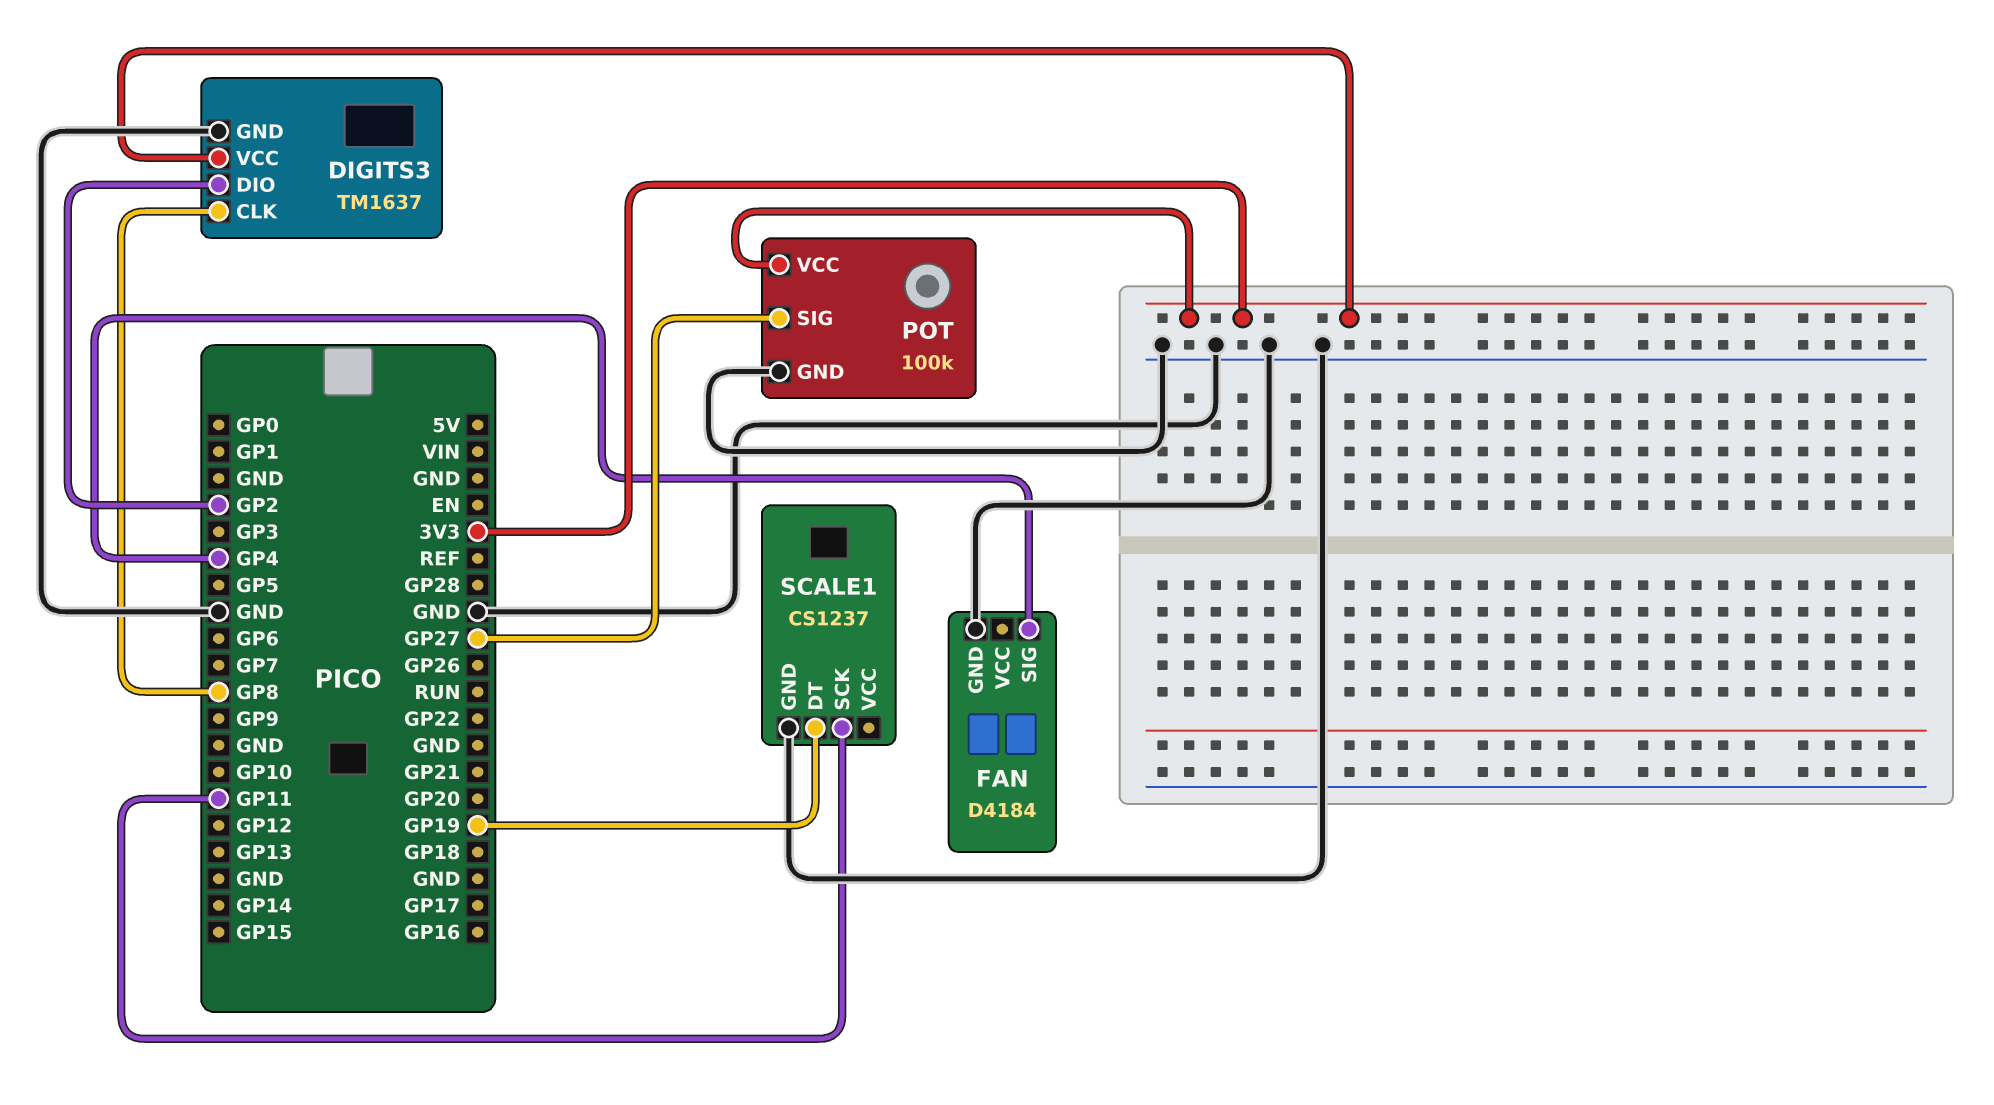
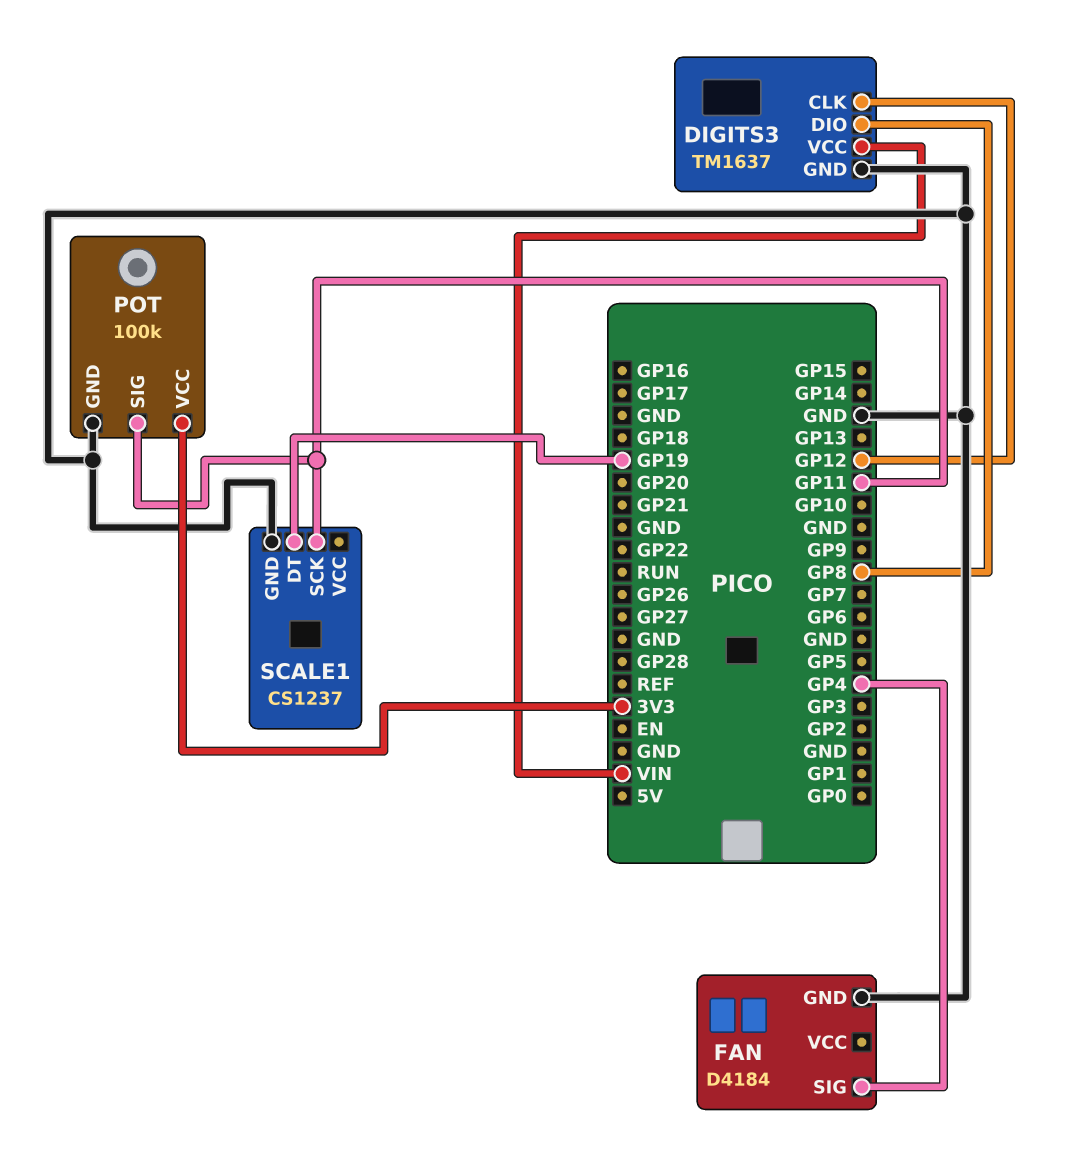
DIGITS3 pin CLK: GP8 -> GP12
DIGITS3 pin DIO: GP2 -> GP8
DIGITS3 pin VCC: 3V3 -> VIN
POT pin SIG: GP27 -> GP11

